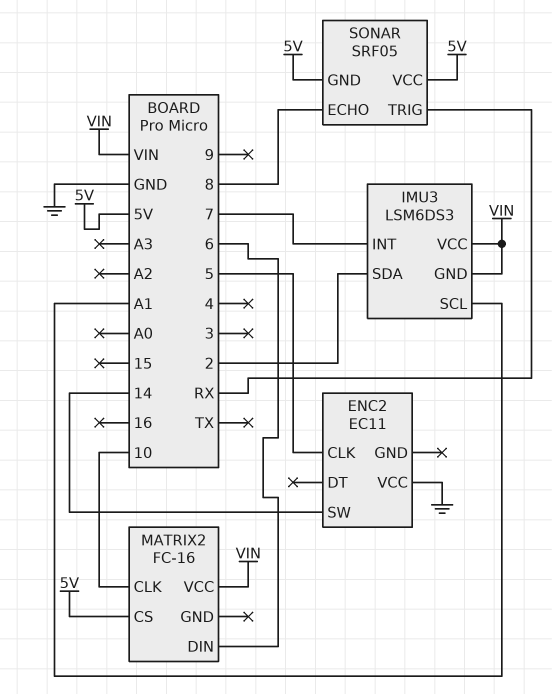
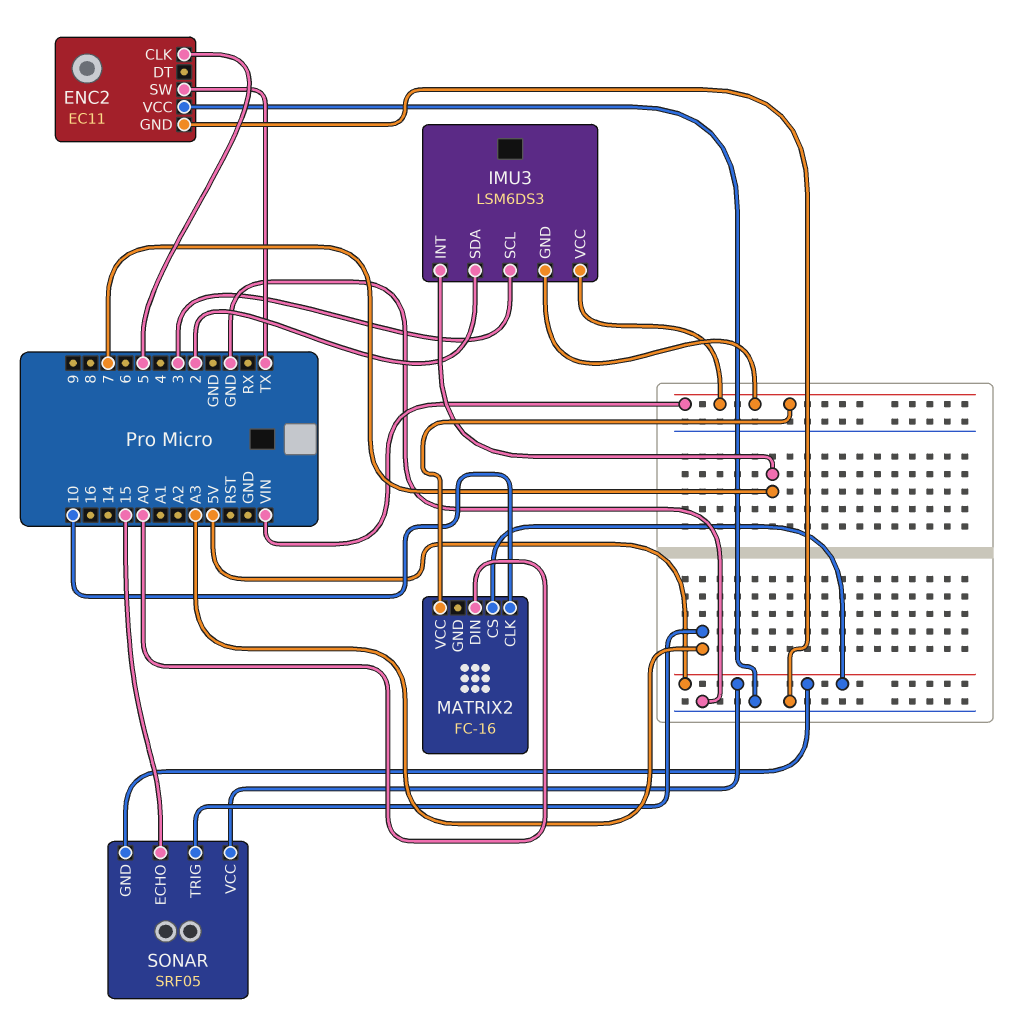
ENC2 pin GND: none -> GND
ENC2 pin SW: 14 -> TX
IMU3 pin SCL: A1 -> 3
MATRIX2 pin DIN: 6 -> A0
SONAR pin ECHO: 8 -> 15
SONAR pin TRIG: RX -> A3

